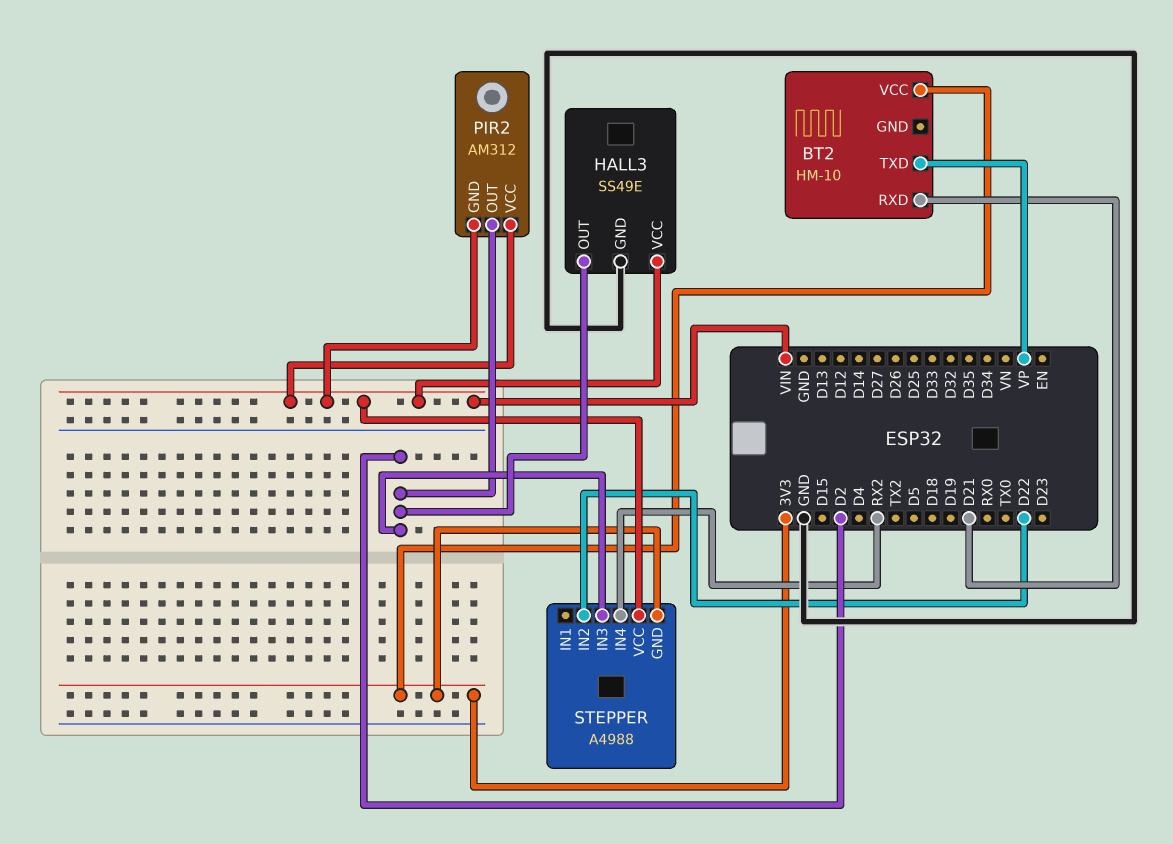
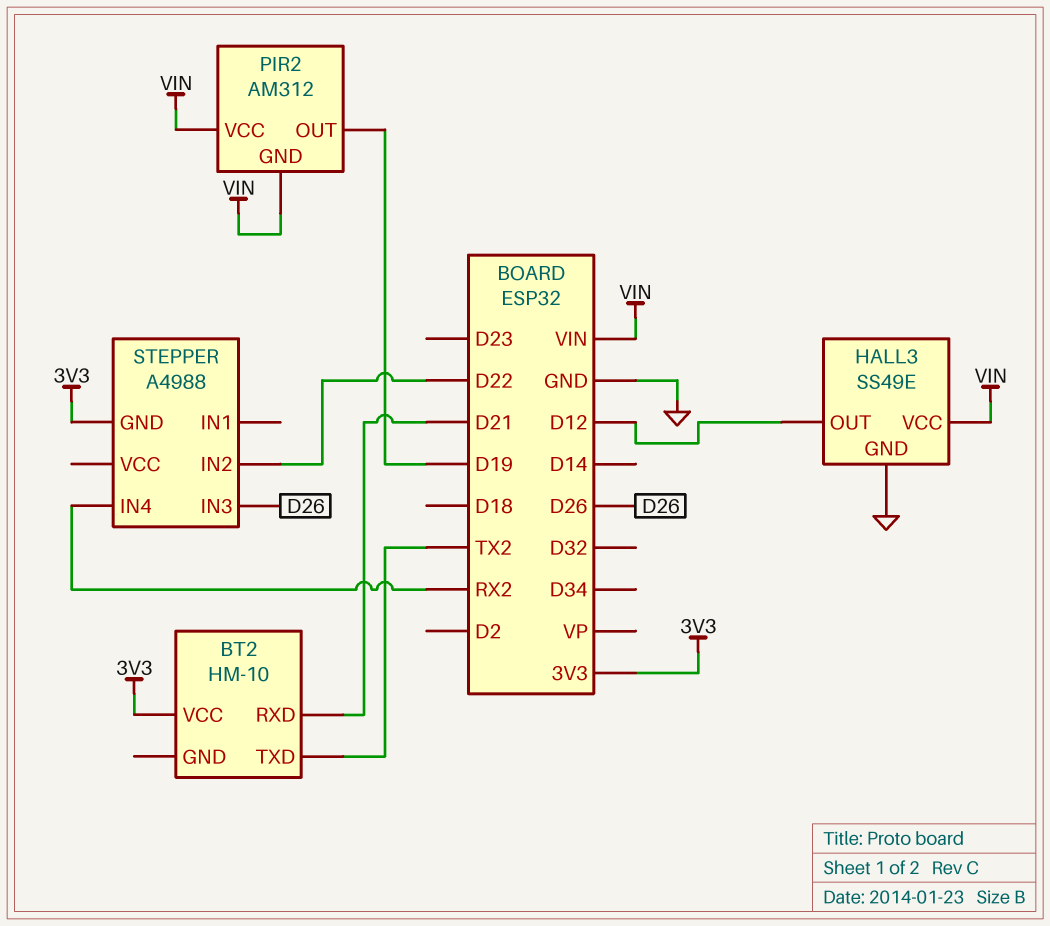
BT2 pin TXD: VP -> TX2
HALL3 pin OUT: D2 -> D12
PIR2 pin OUT: D2 -> D19
STEPPER pin IN3: D2 -> D26
STEPPER pin VCC: VIN -> none

